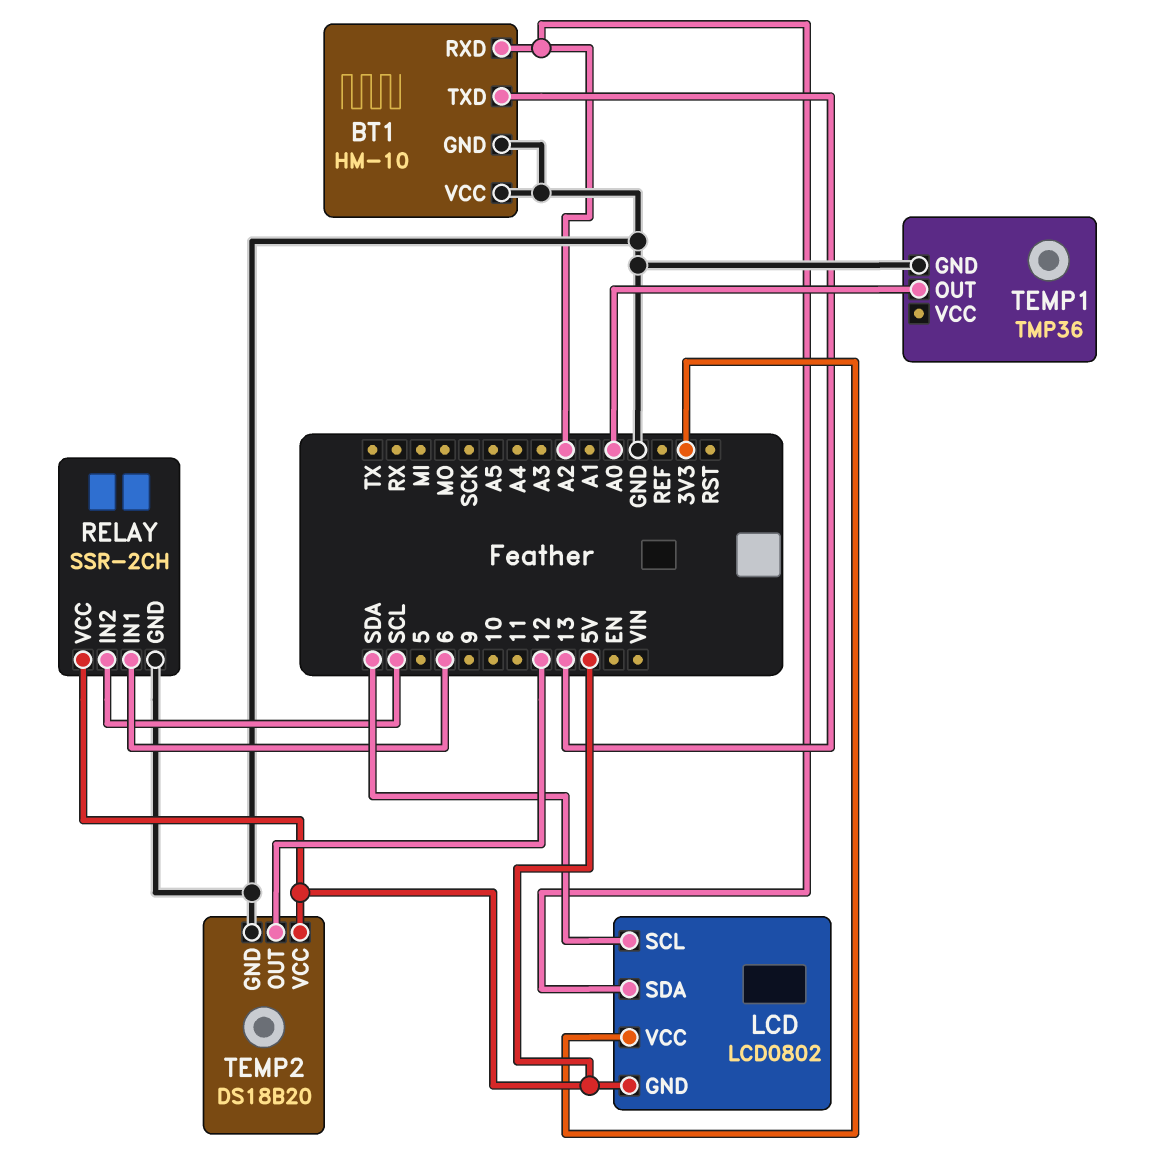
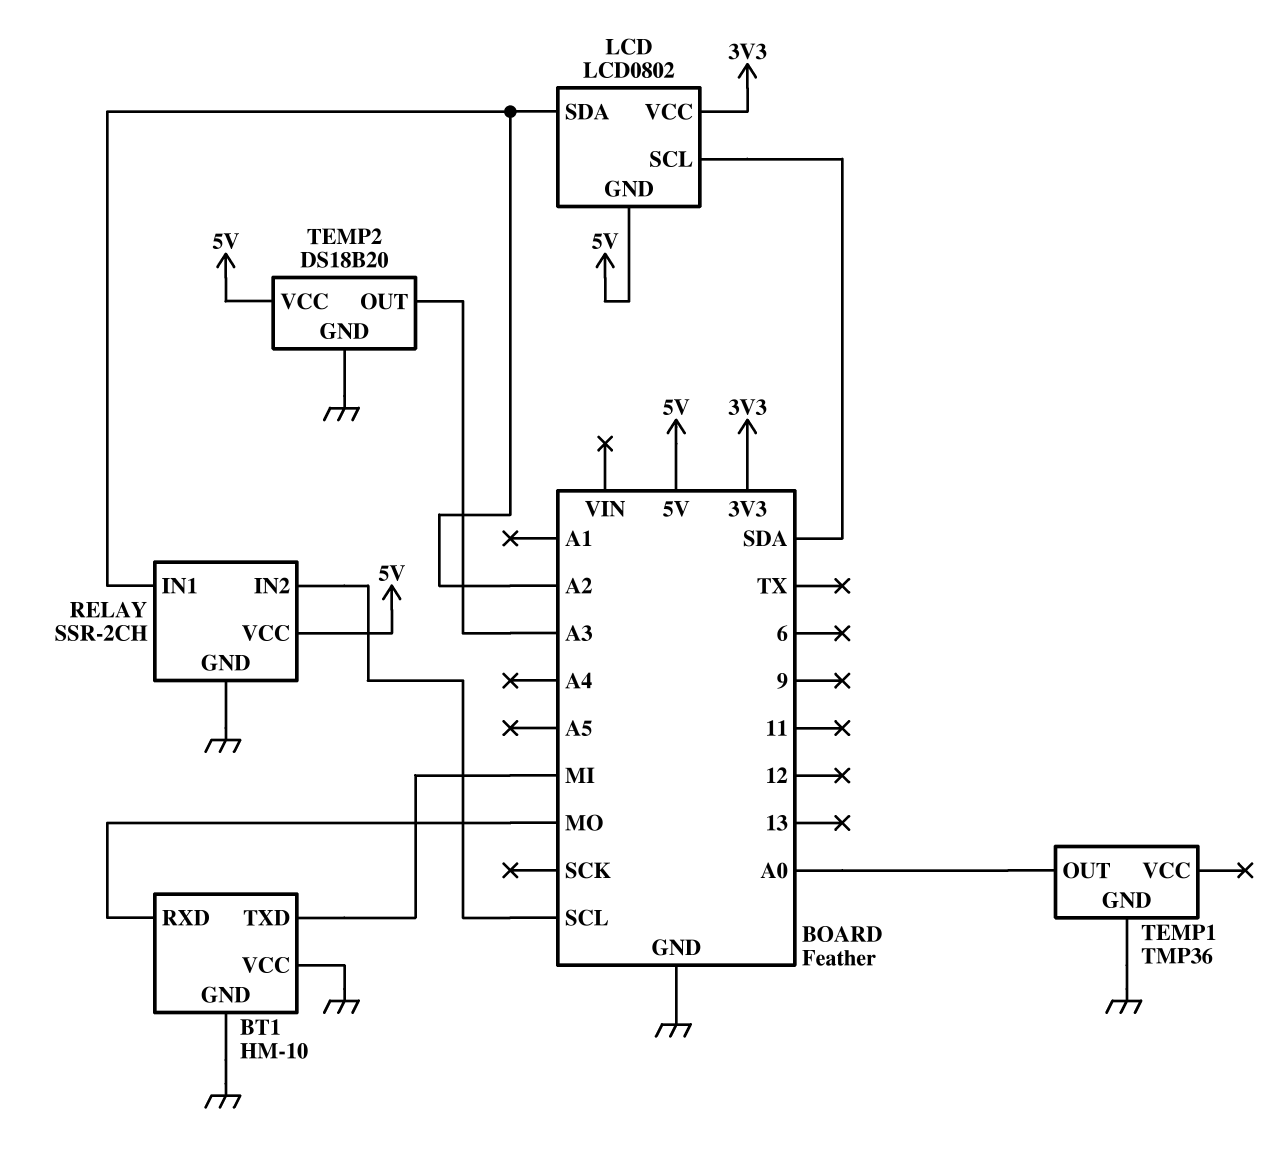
BT1 pin RXD: A2 -> MO
BT1 pin TXD: 13 -> MI
RELAY pin IN1: 6 -> A2
TEMP2 pin OUT: 12 -> A3

